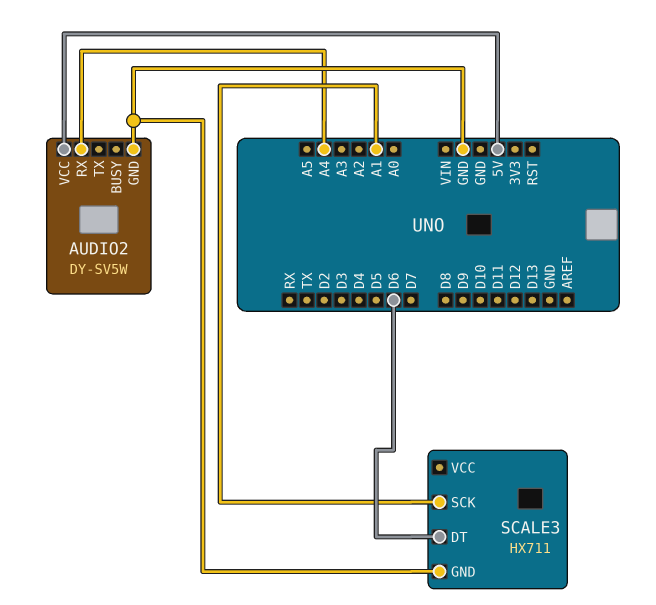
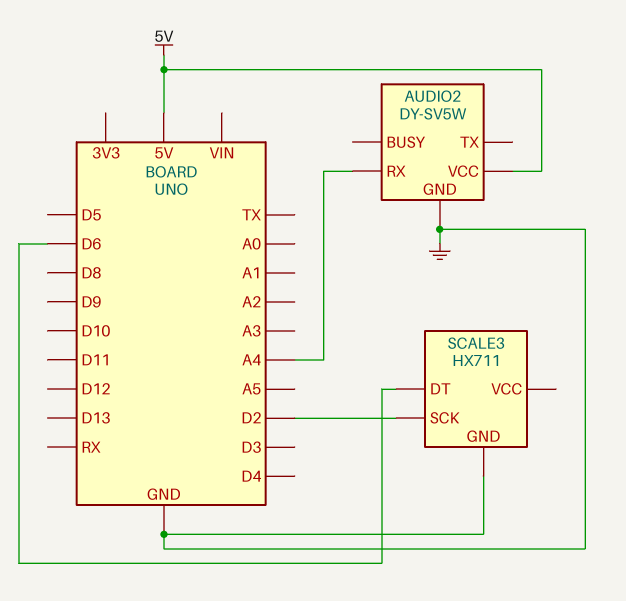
SCALE3 pin SCK: A1 -> D2

